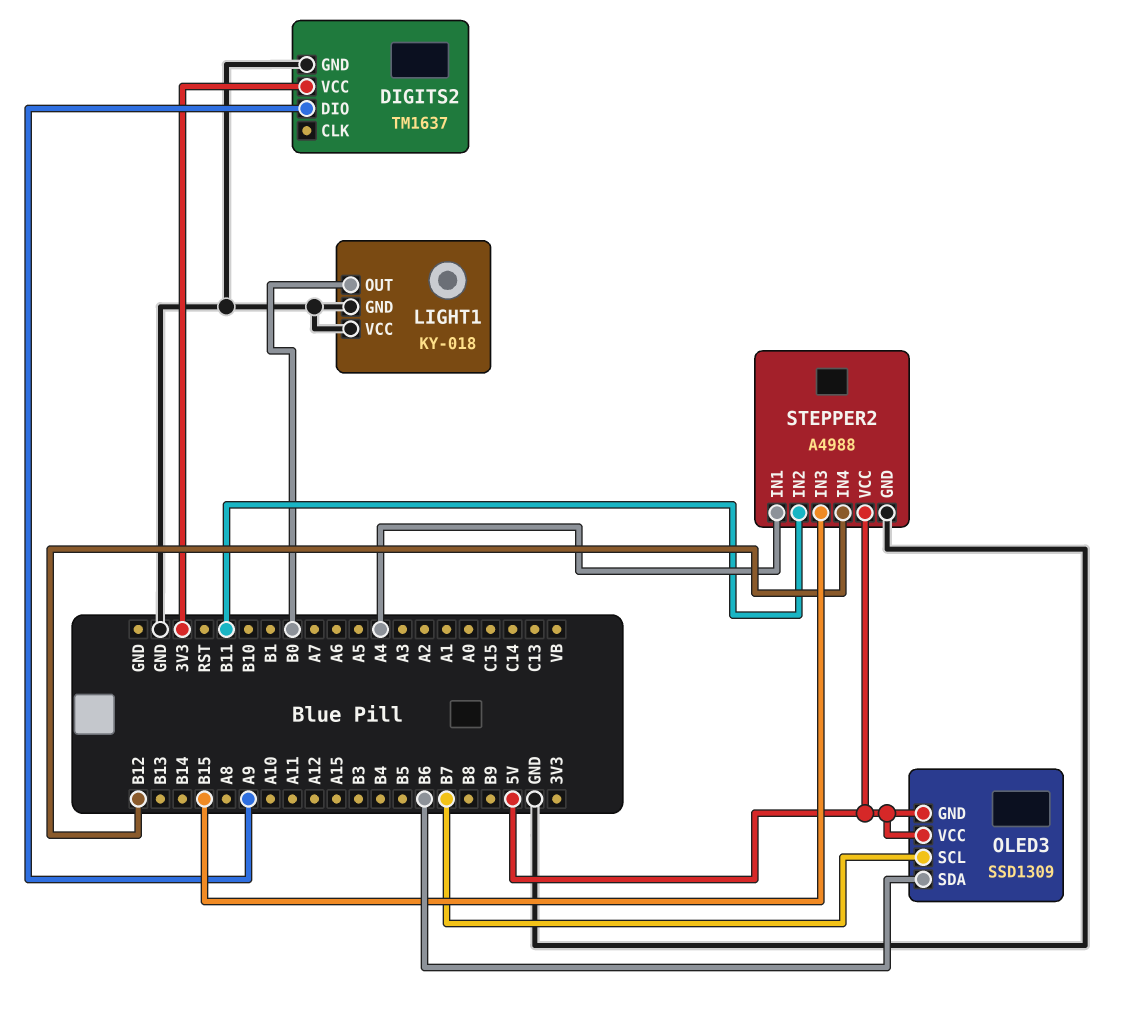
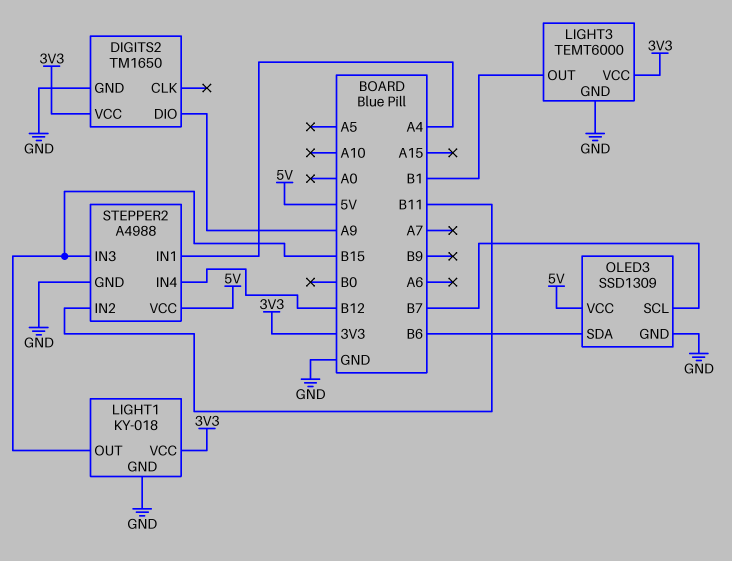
DIGITS2: TM1637 -> TM1650
LIGHT1 pin OUT: B0 -> B15
LIGHT1 pin VCC: GND -> 3V3
LIGHT3: none -> TEMT6000
LIGHT3 pin GND: none -> GND
LIGHT3 pin OUT: none -> B1
LIGHT3 pin VCC: none -> 3V3
OLED3 pin GND: 5V -> GND

